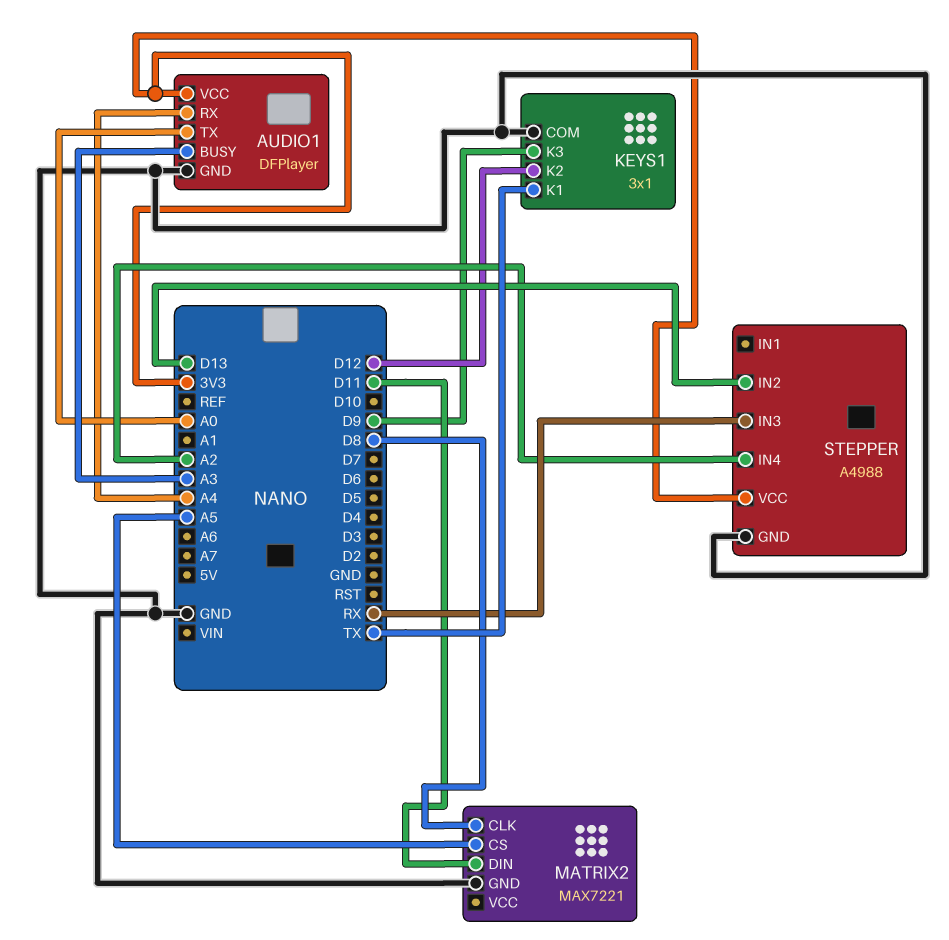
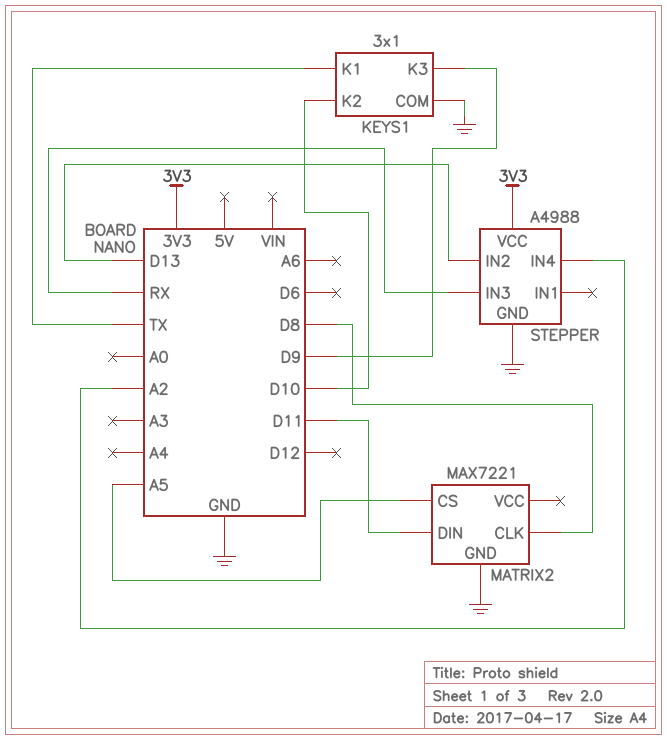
AUDIO1: DFPlayer -> none
AUDIO1 pin BUSY: A3 -> none
AUDIO1 pin GND: GND -> none
AUDIO1 pin RX: A4 -> none
AUDIO1 pin TX: A0 -> none
AUDIO1 pin VCC: 3V3 -> none
KEYS1 pin K2: D12 -> D10

